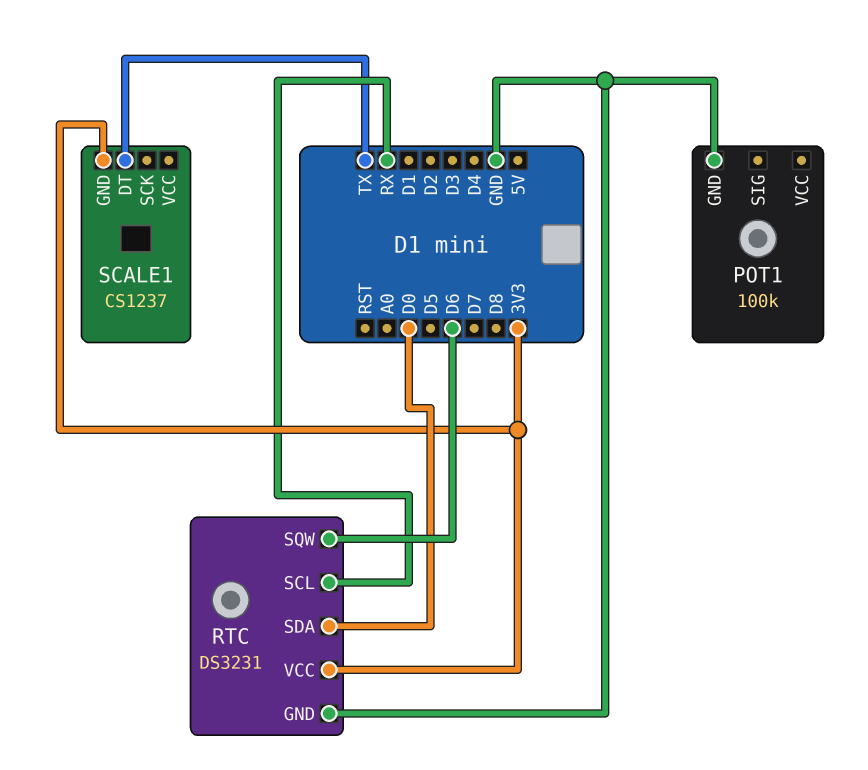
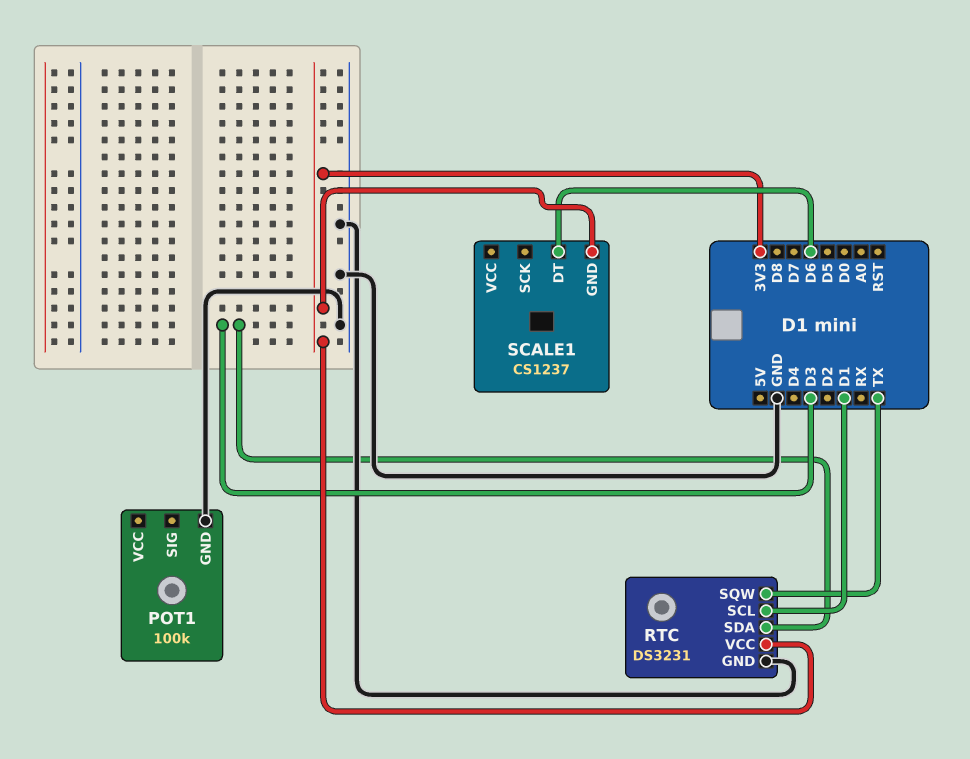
RTC pin SCL: RX -> D1
RTC pin SDA: D0 -> D3
RTC pin SQW: D6 -> TX
SCALE1 pin DT: TX -> D6

